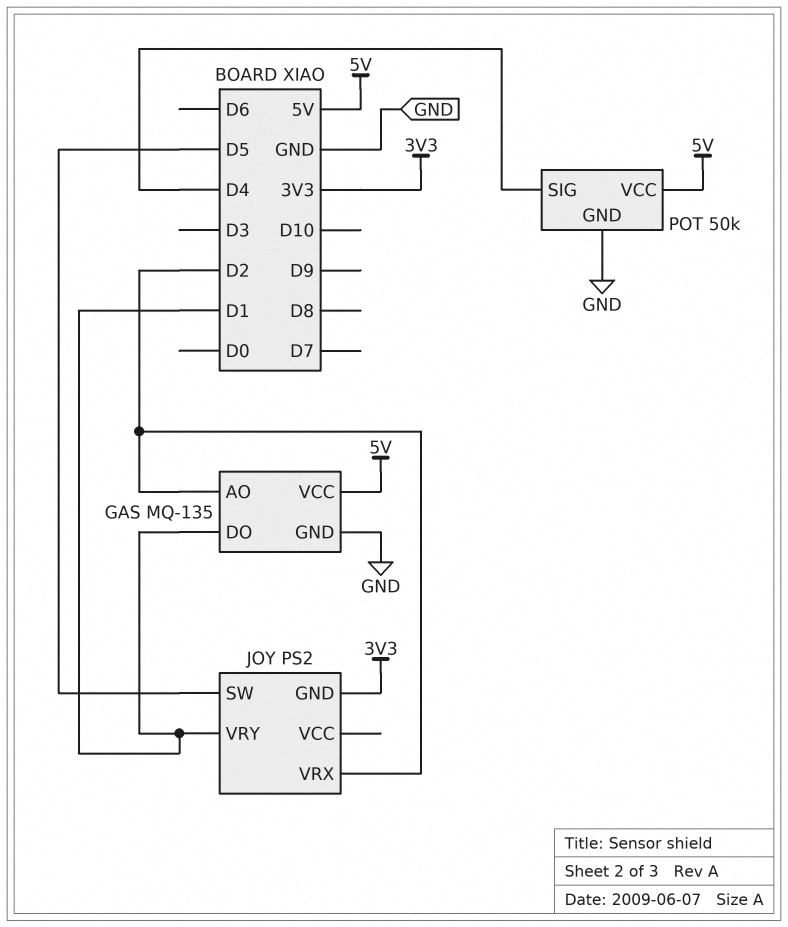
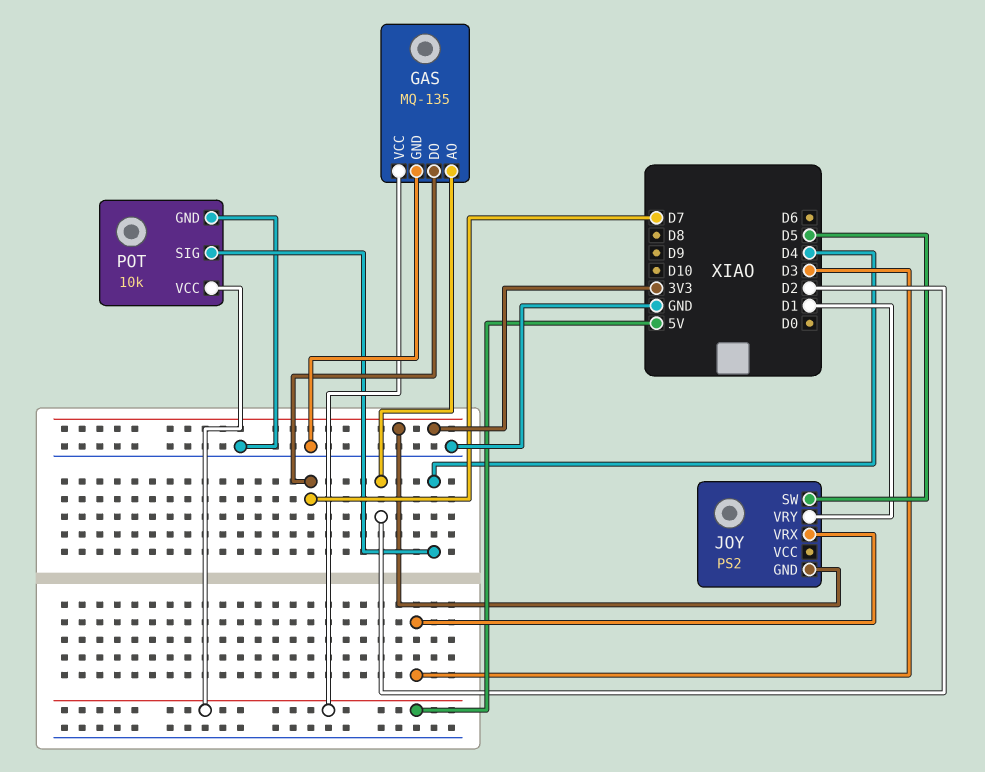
GAS pin DO: D1 -> D7
JOY pin VRX: D2 -> D3
POT: 50k -> 10k

